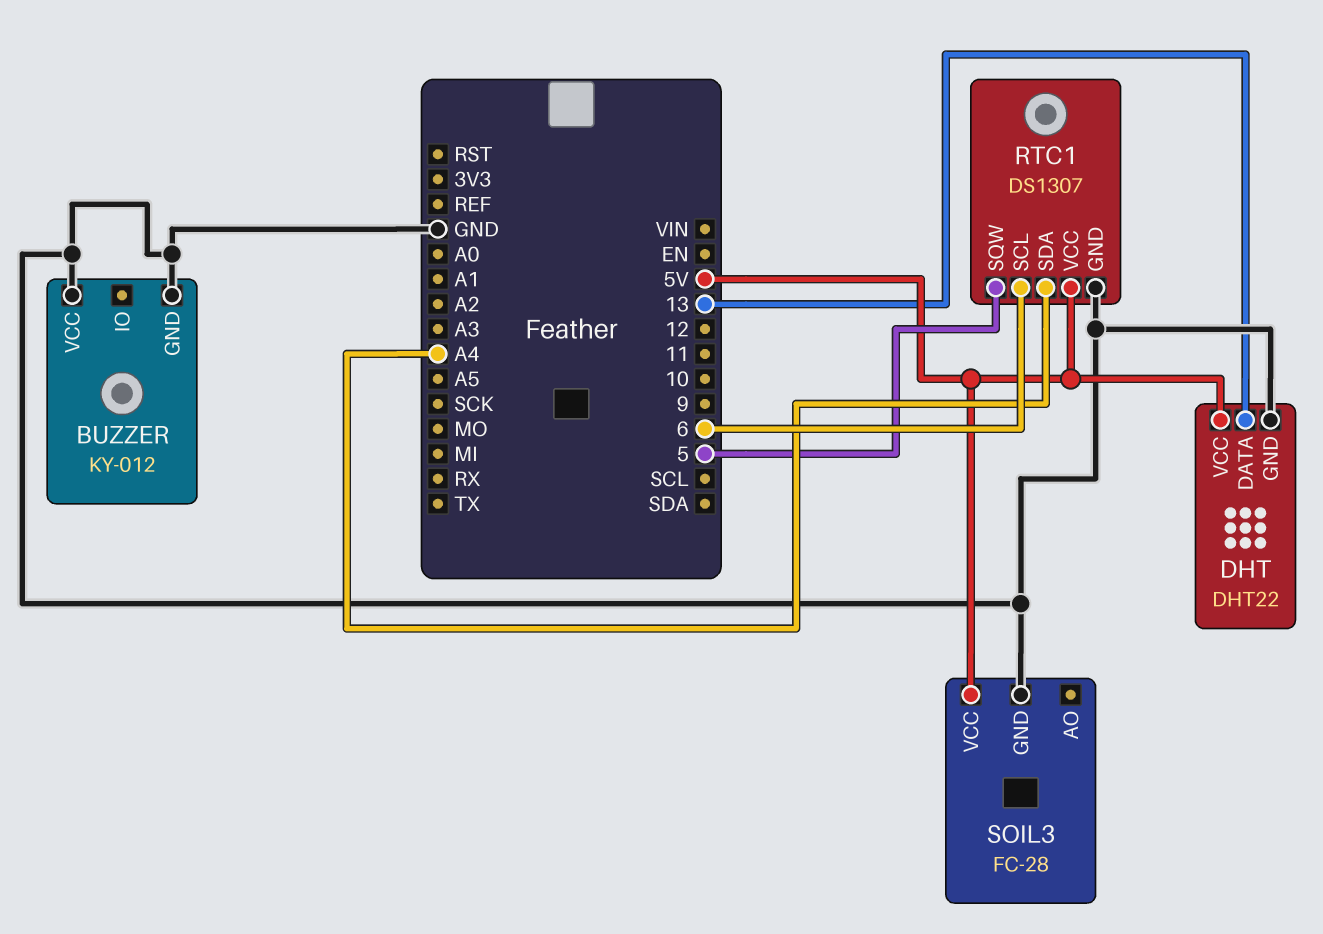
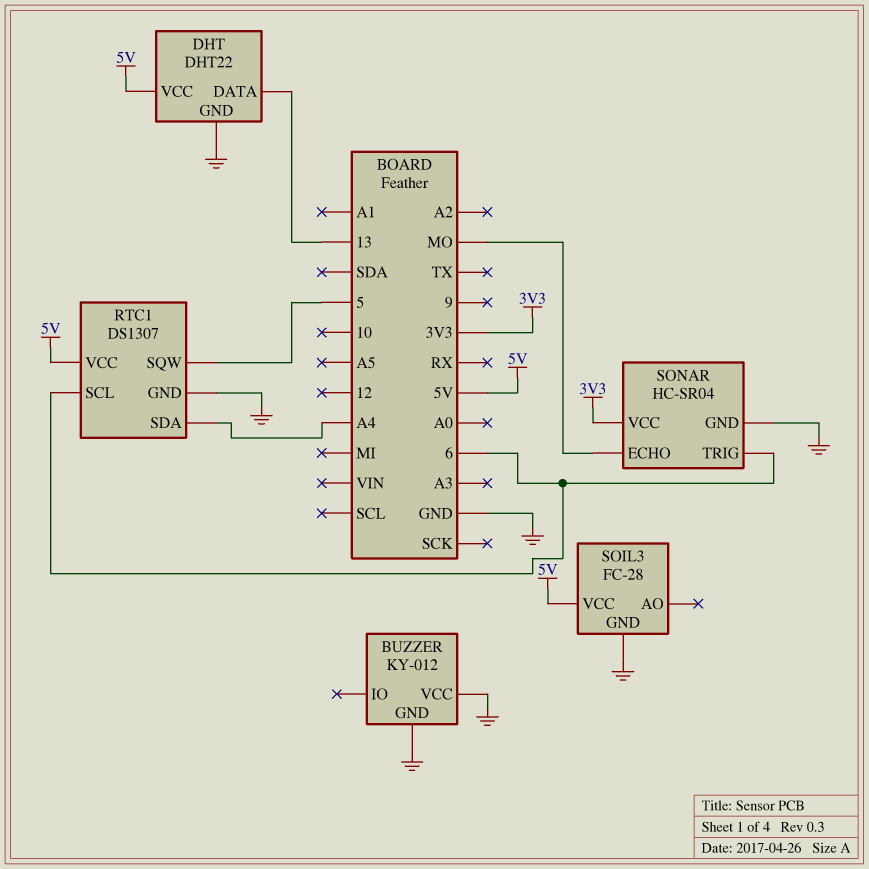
SONAR: none -> HC-SR04
SONAR pin ECHO: none -> MO
SONAR pin GND: none -> GND
SONAR pin TRIG: none -> 6
SONAR pin VCC: none -> 3V3

